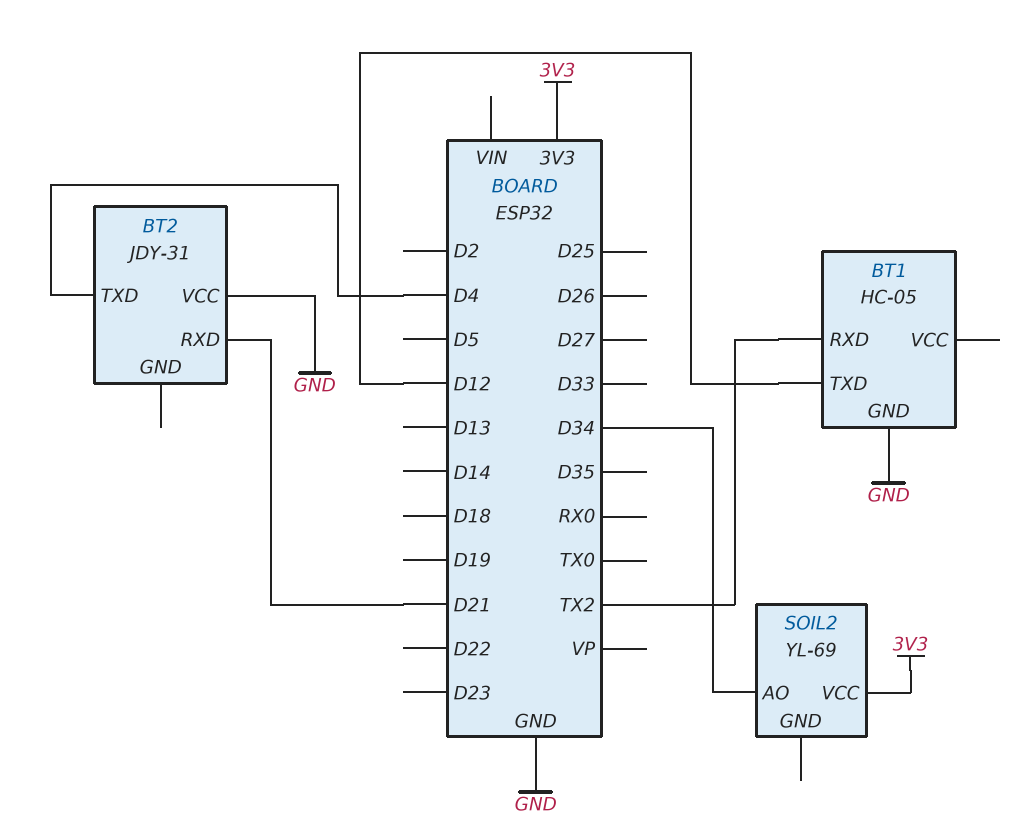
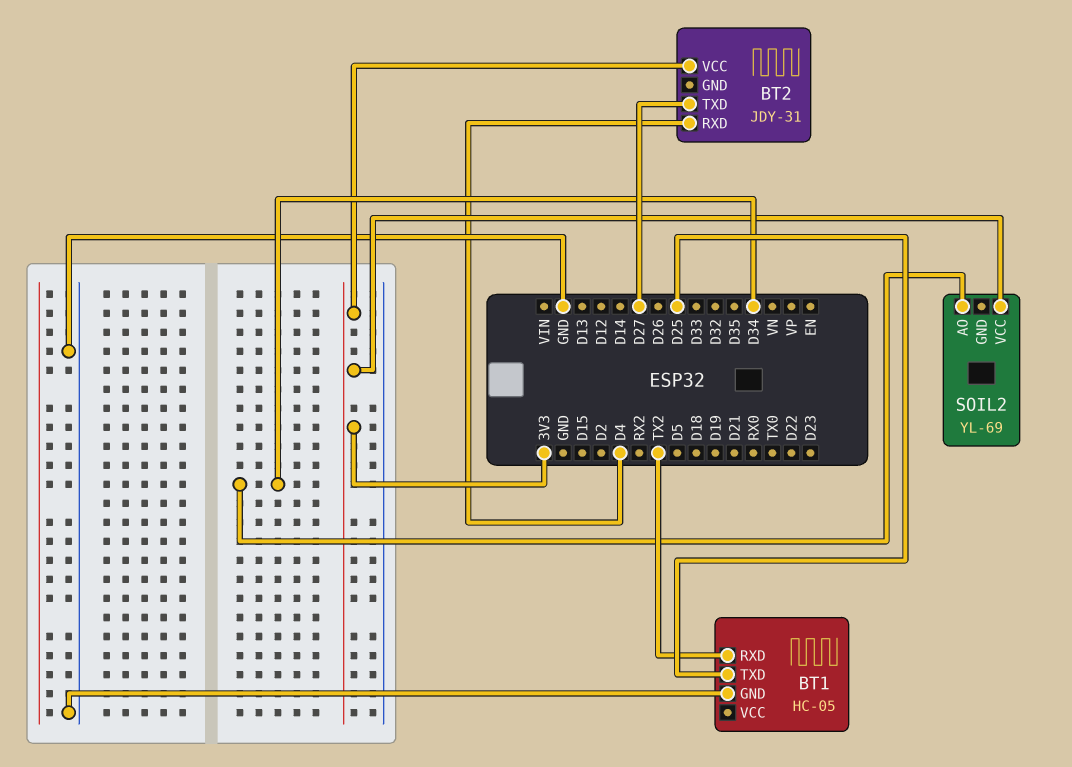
BT1 pin TXD: D12 -> D25
BT2 pin RXD: D21 -> D4
BT2 pin TXD: D4 -> D27
BT2 pin VCC: GND -> 3V3

